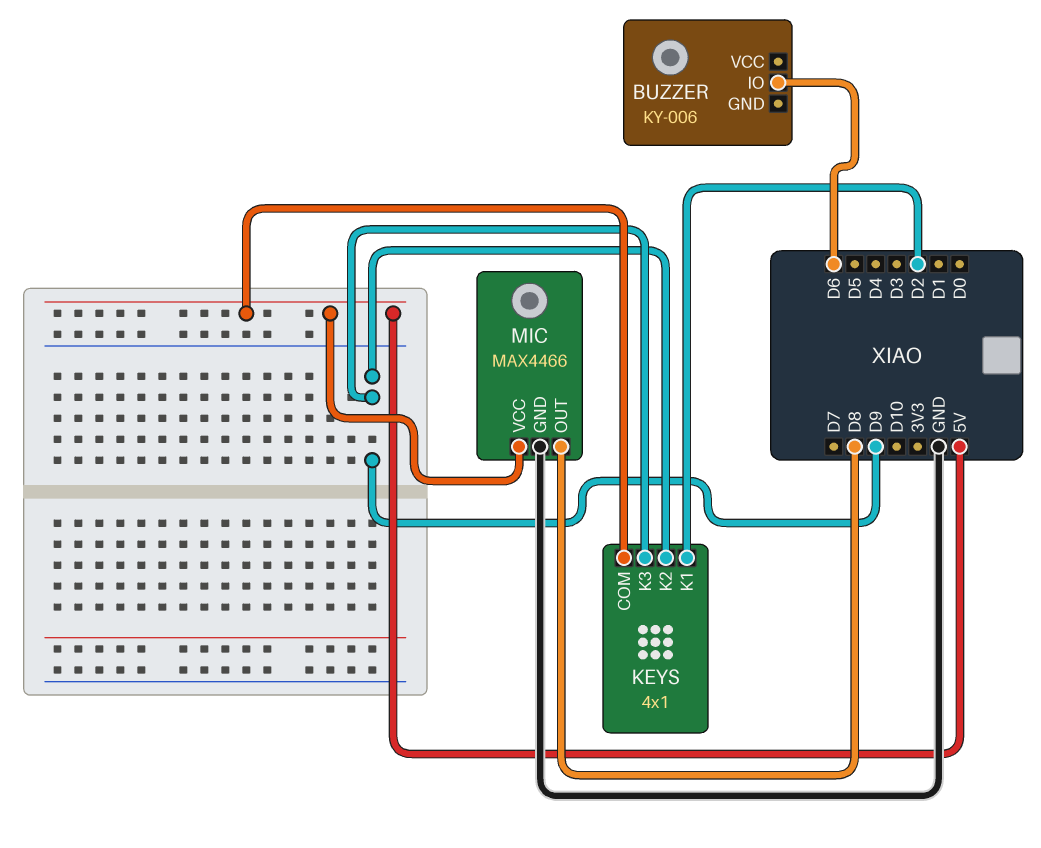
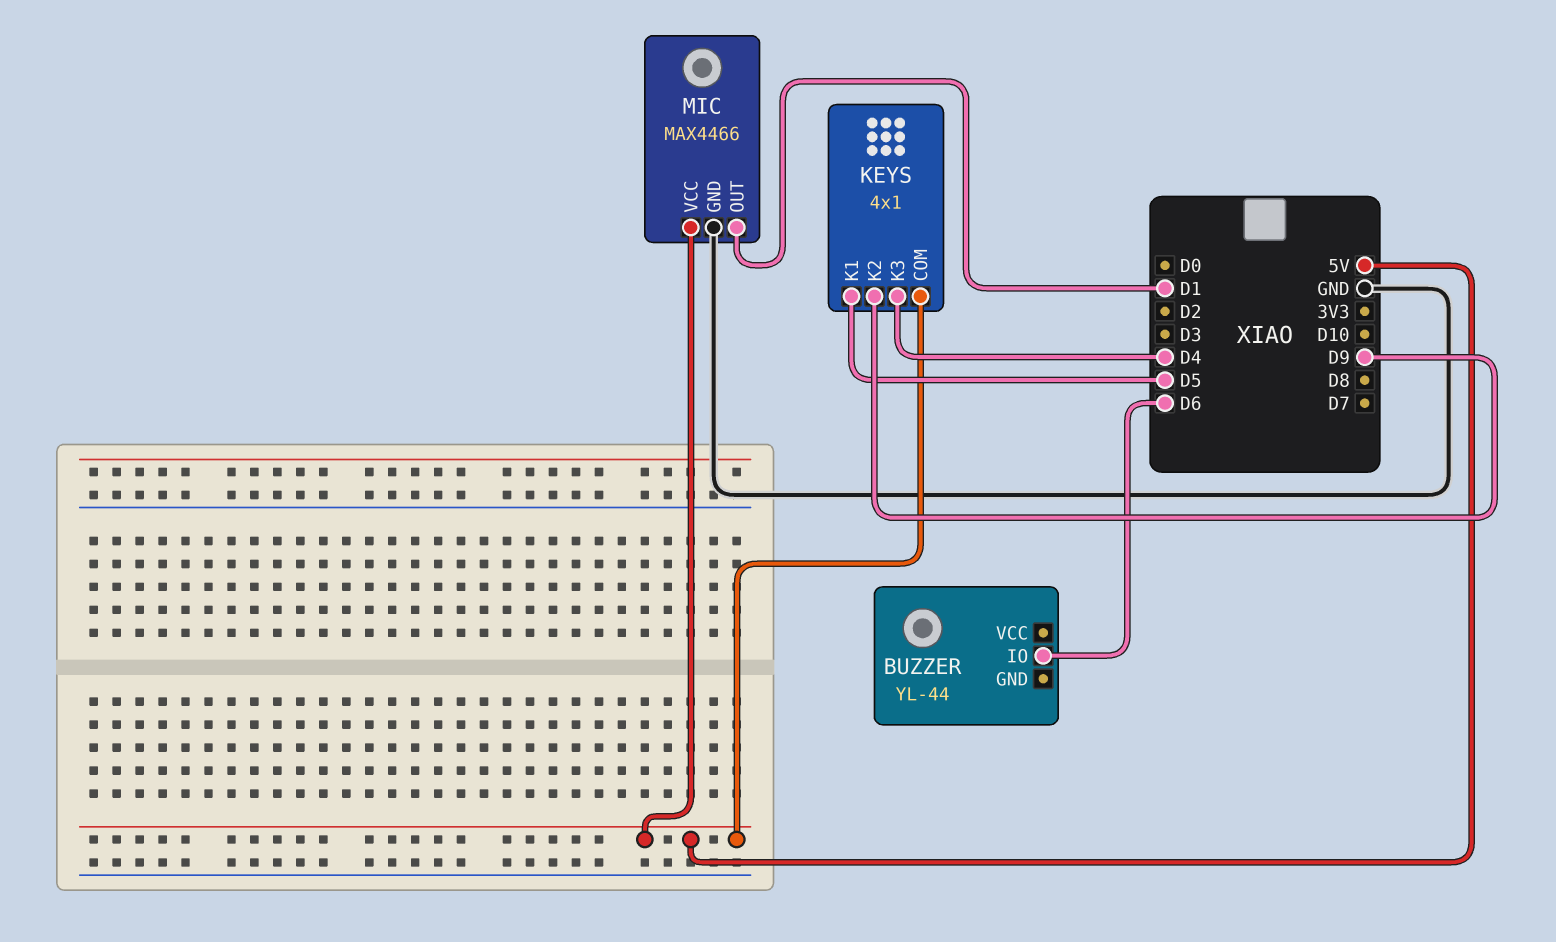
BUZZER: KY-006 -> YL-44
KEYS pin K1: D2 -> D5
KEYS pin K3: D9 -> D4
MIC pin OUT: D8 -> D1

